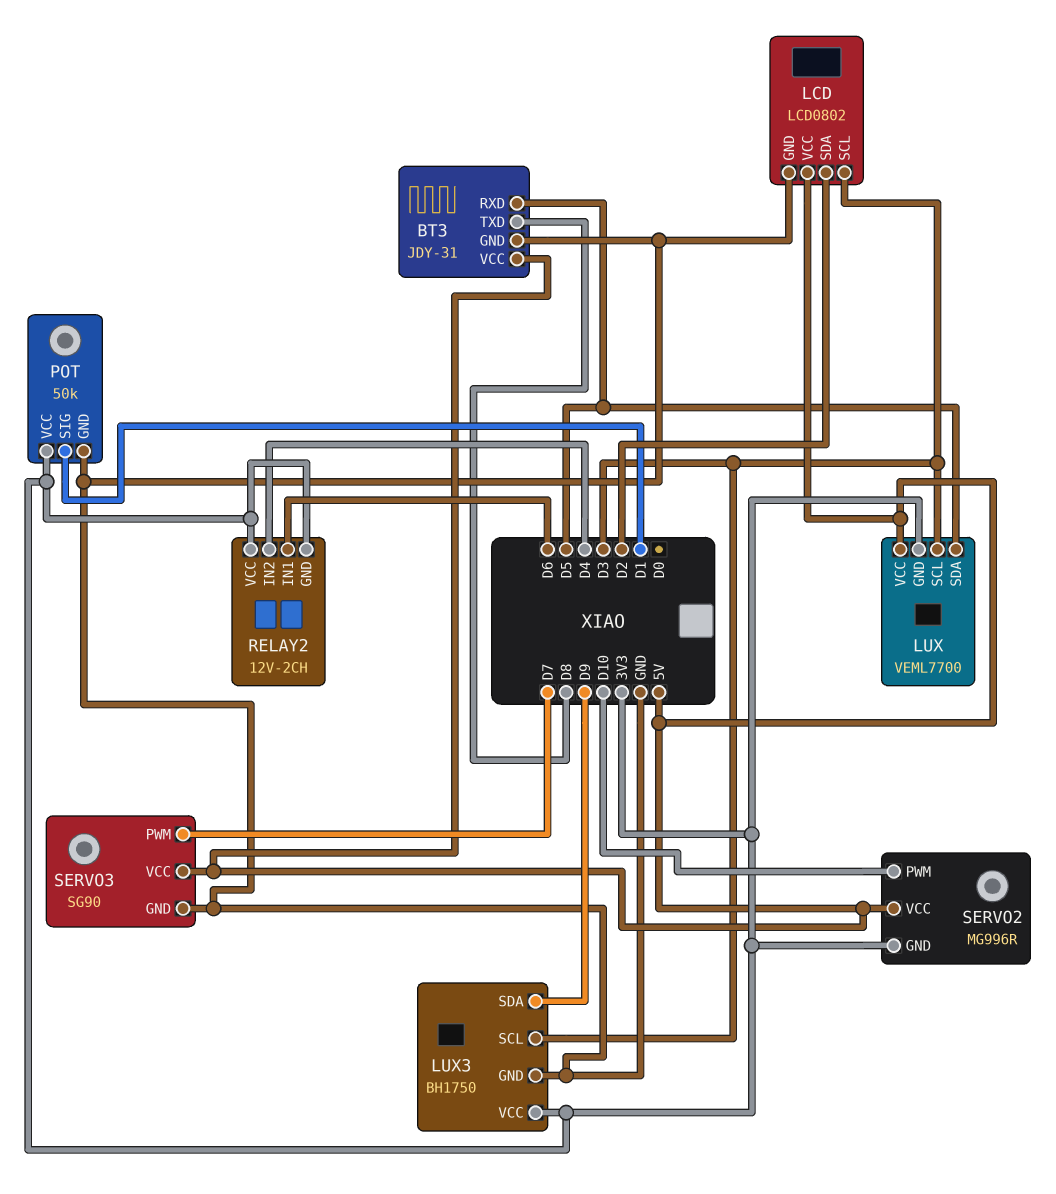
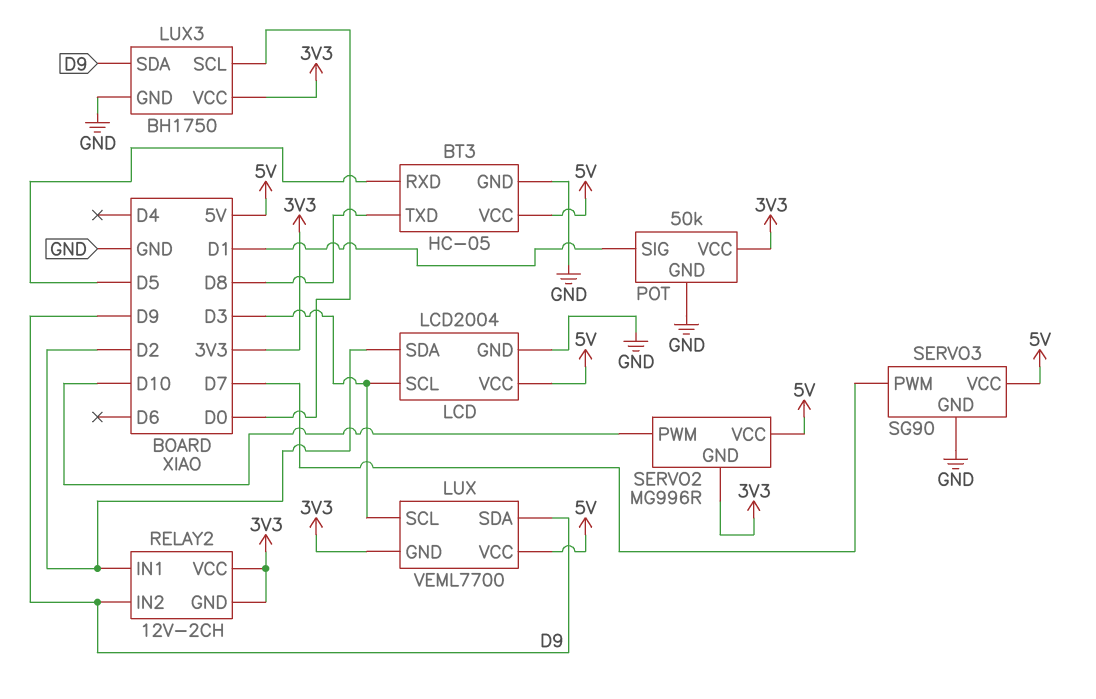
BT3: JDY-31 -> HC-05
LCD: LCD0802 -> LCD2004
LUX pin SDA: D5 -> D9
LUX3 pin SCL: D3 -> D0
RELAY2 pin IN1: D6 -> D2
RELAY2 pin IN2: D4 -> D9

